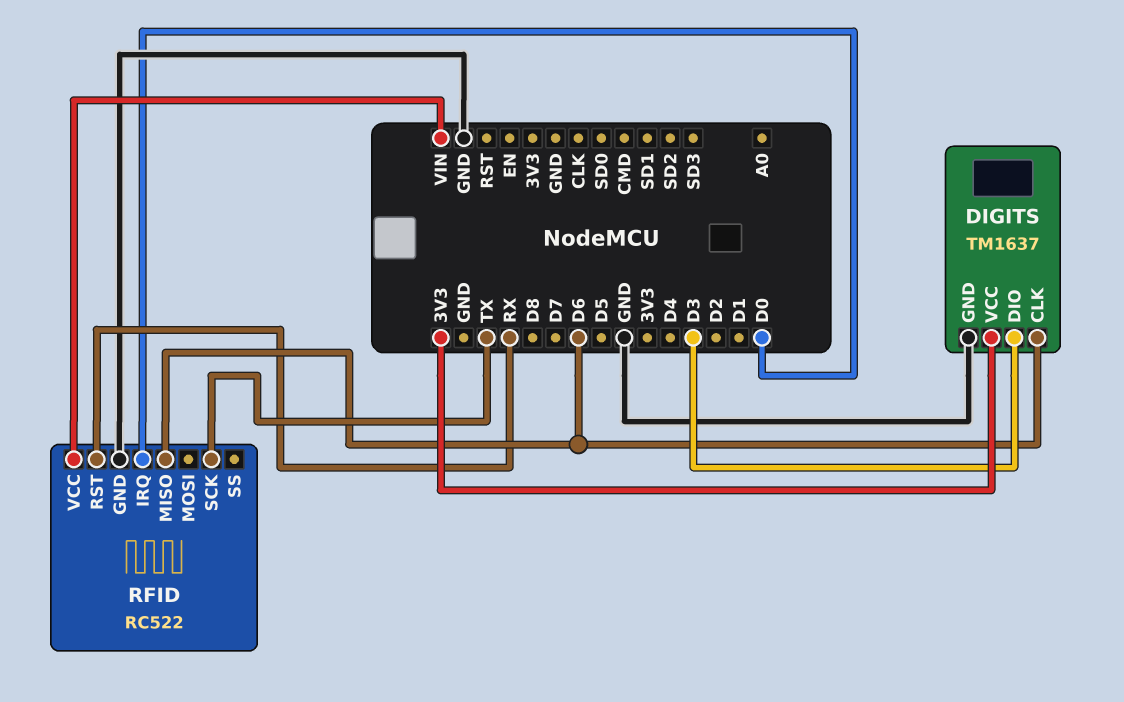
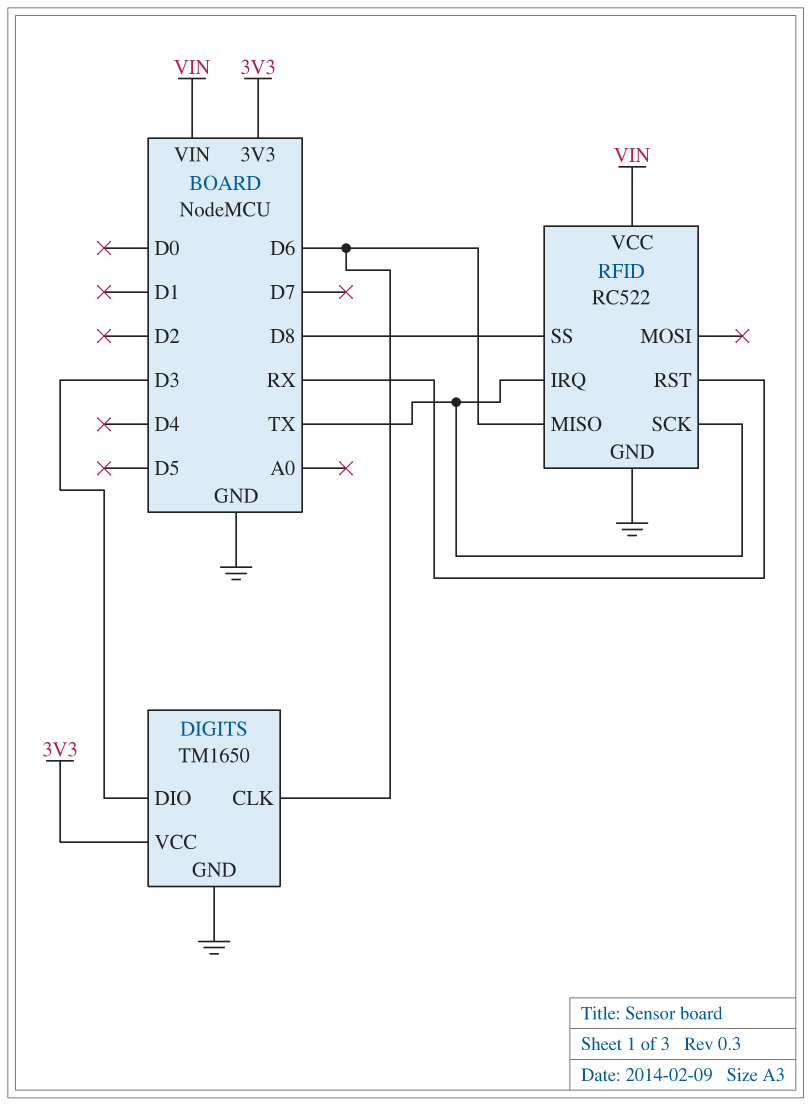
DIGITS: TM1637 -> TM1650
RFID pin IRQ: D0 -> TX
RFID pin SS: none -> D8

